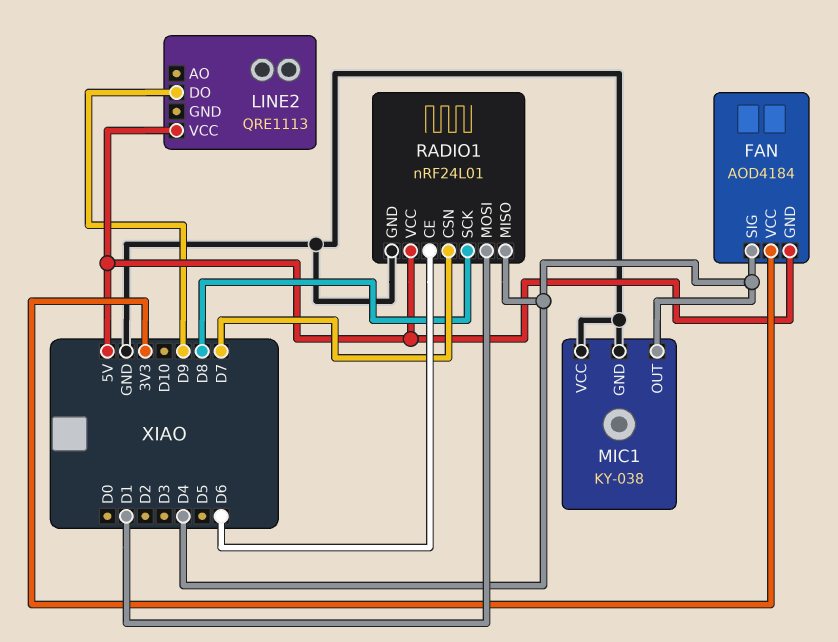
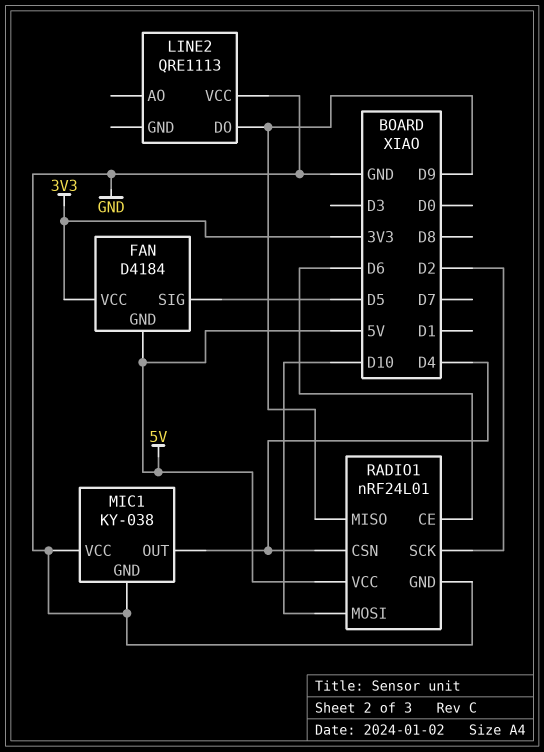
FAN: AOD4184 -> D4184
FAN pin SIG: D4 -> D5
LINE2 pin VCC: 5V -> GND
RADIO1 pin CSN: D7 -> D4
RADIO1 pin MISO: D4 -> D9
RADIO1 pin MOSI: D1 -> D10
RADIO1 pin SCK: D8 -> D2

